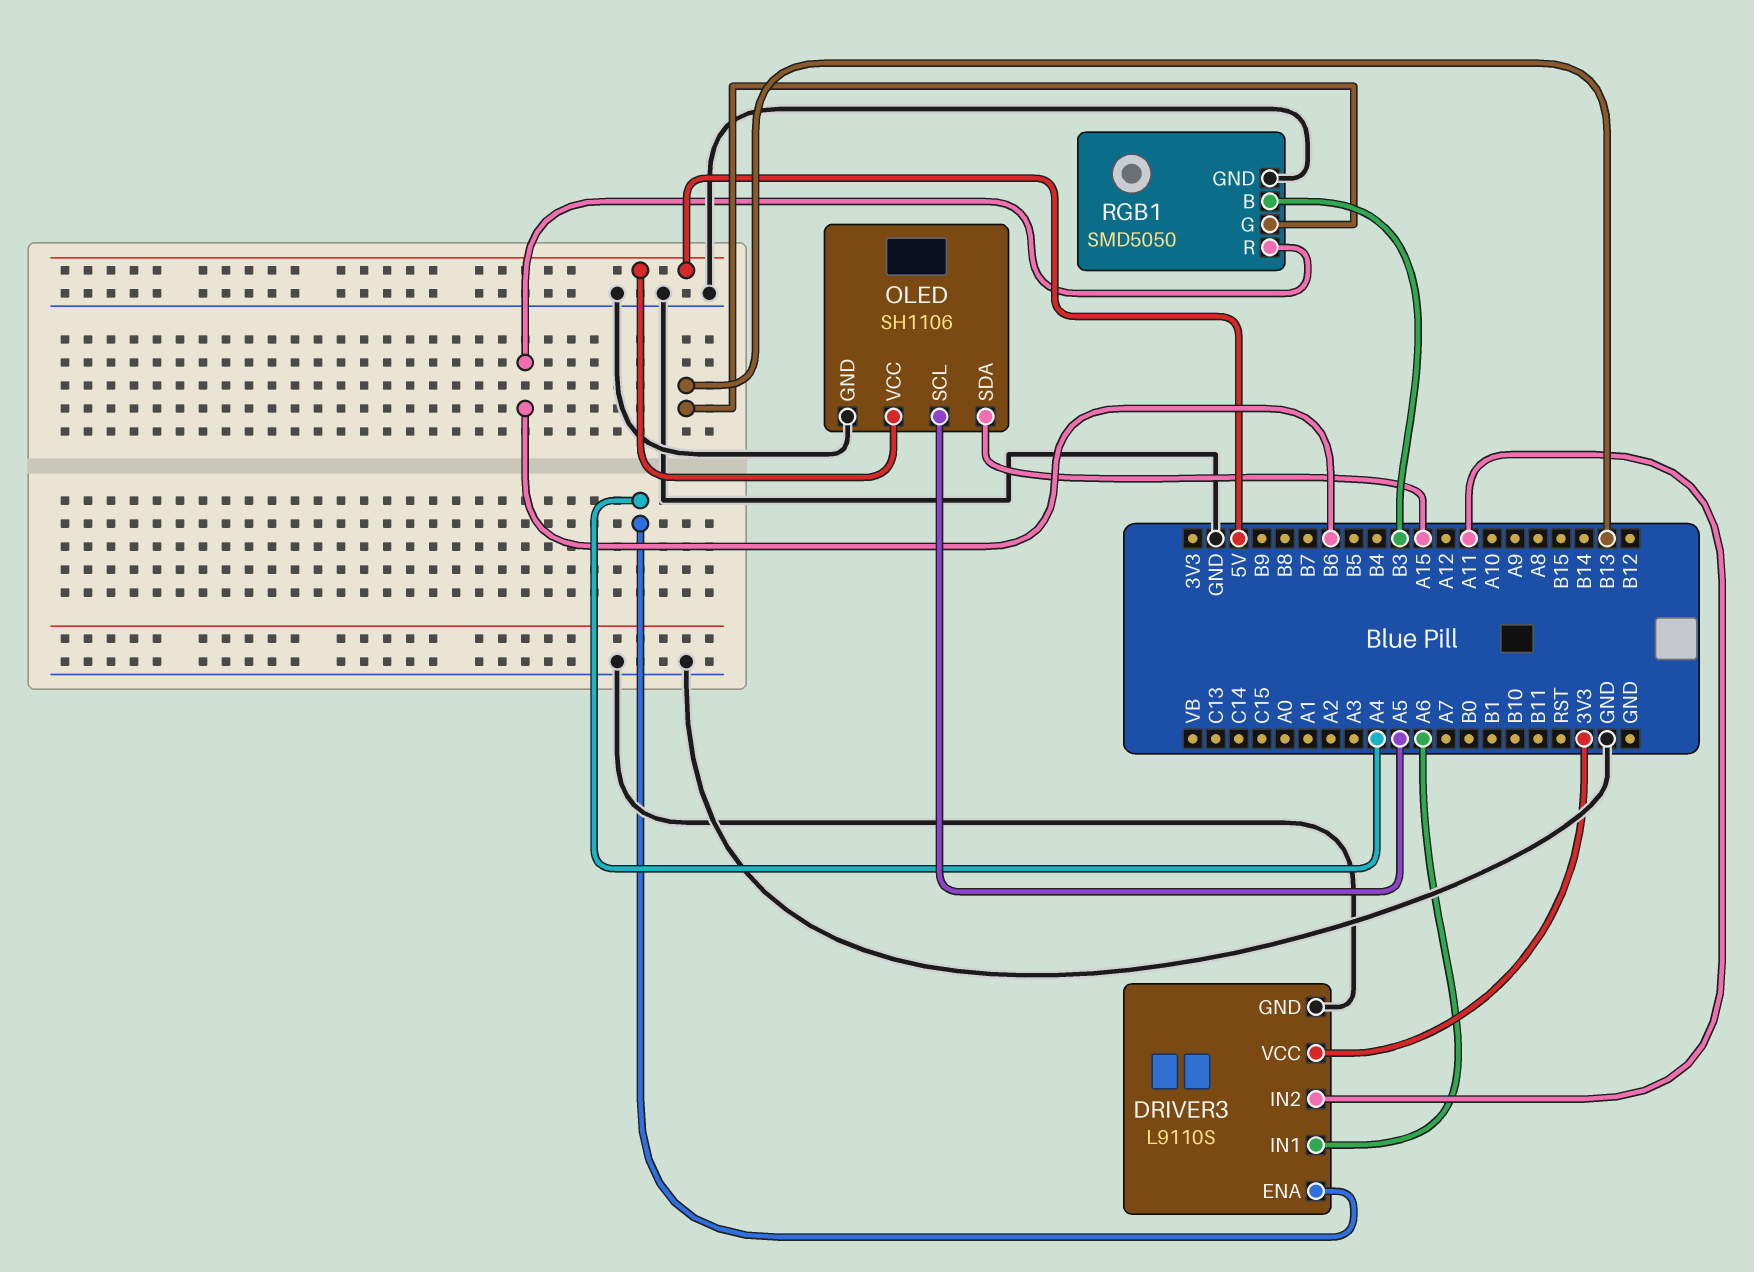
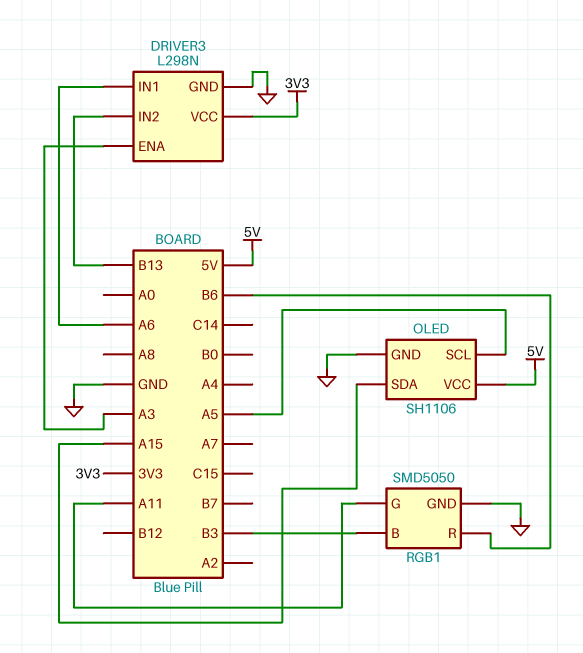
DRIVER3: L9110S -> L298N
DRIVER3 pin ENA: A4 -> A3
DRIVER3 pin IN2: A11 -> B13
RGB1 pin G: B13 -> A11

